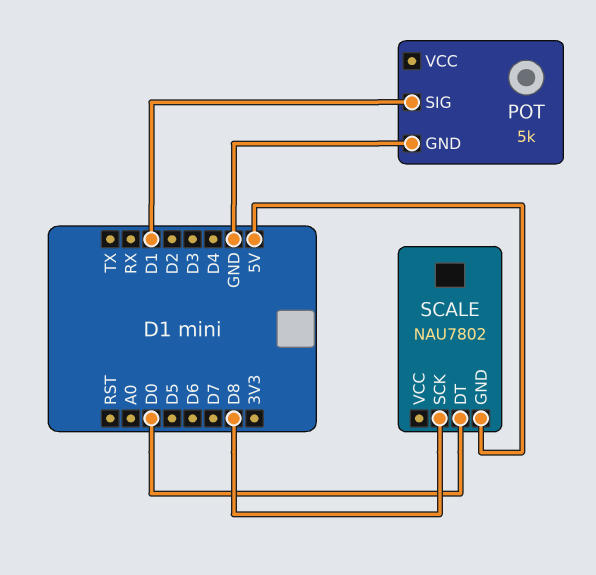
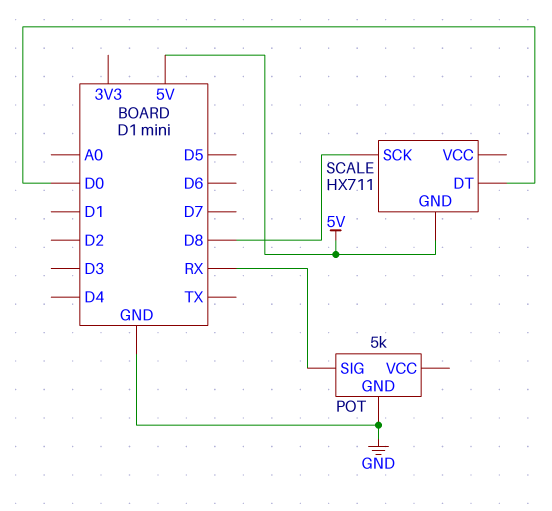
POT pin SIG: D1 -> RX
SCALE: NAU7802 -> HX711

